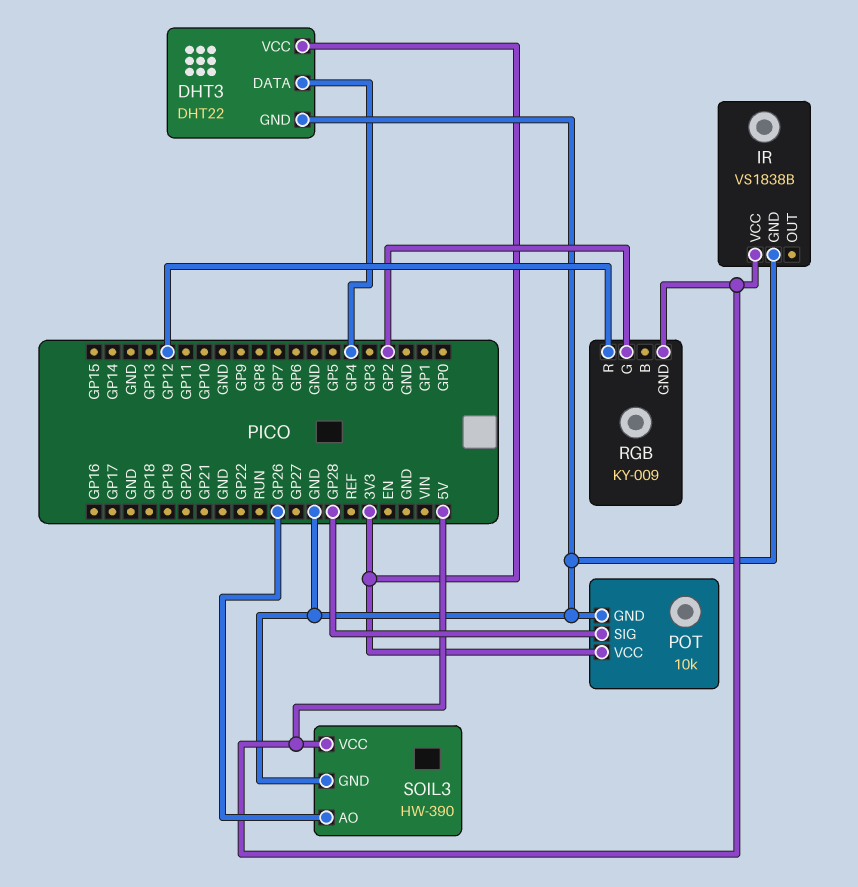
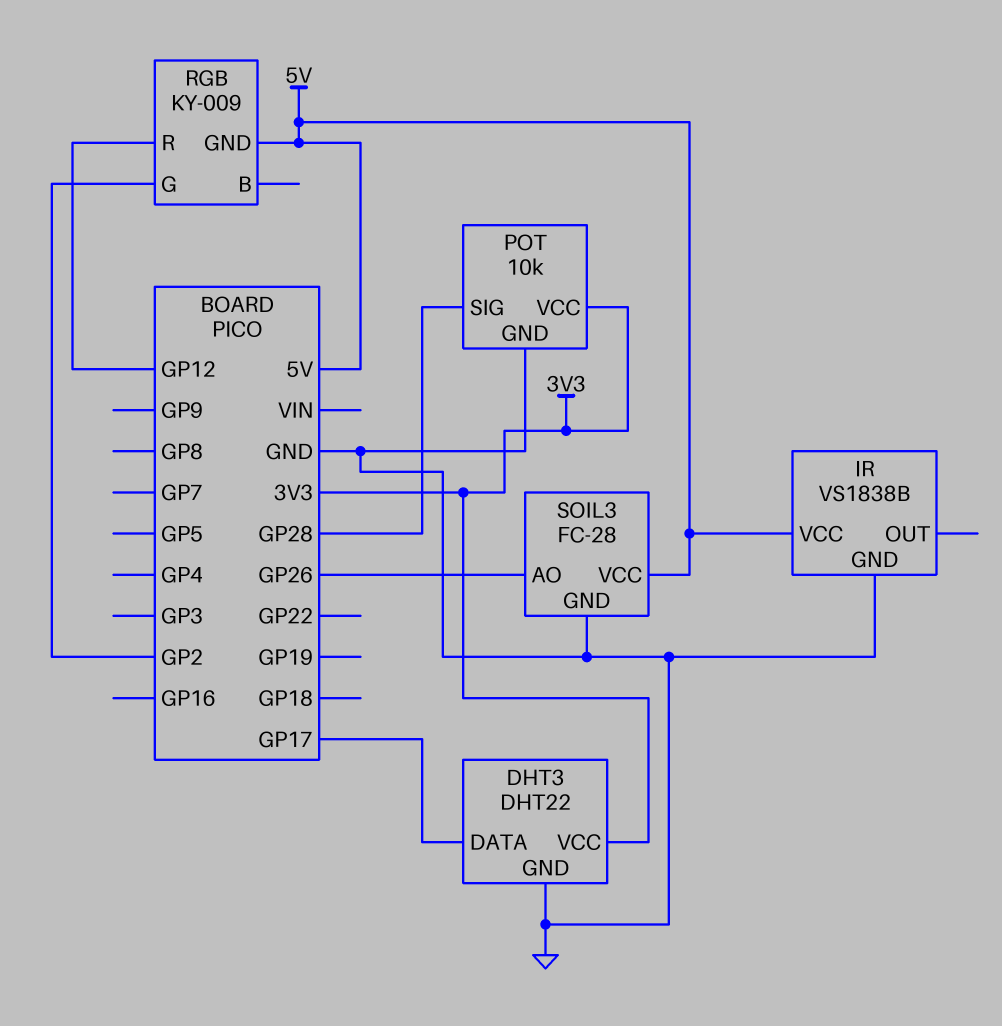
DHT3 pin DATA: GP4 -> GP17
SOIL3: HW-390 -> FC-28

